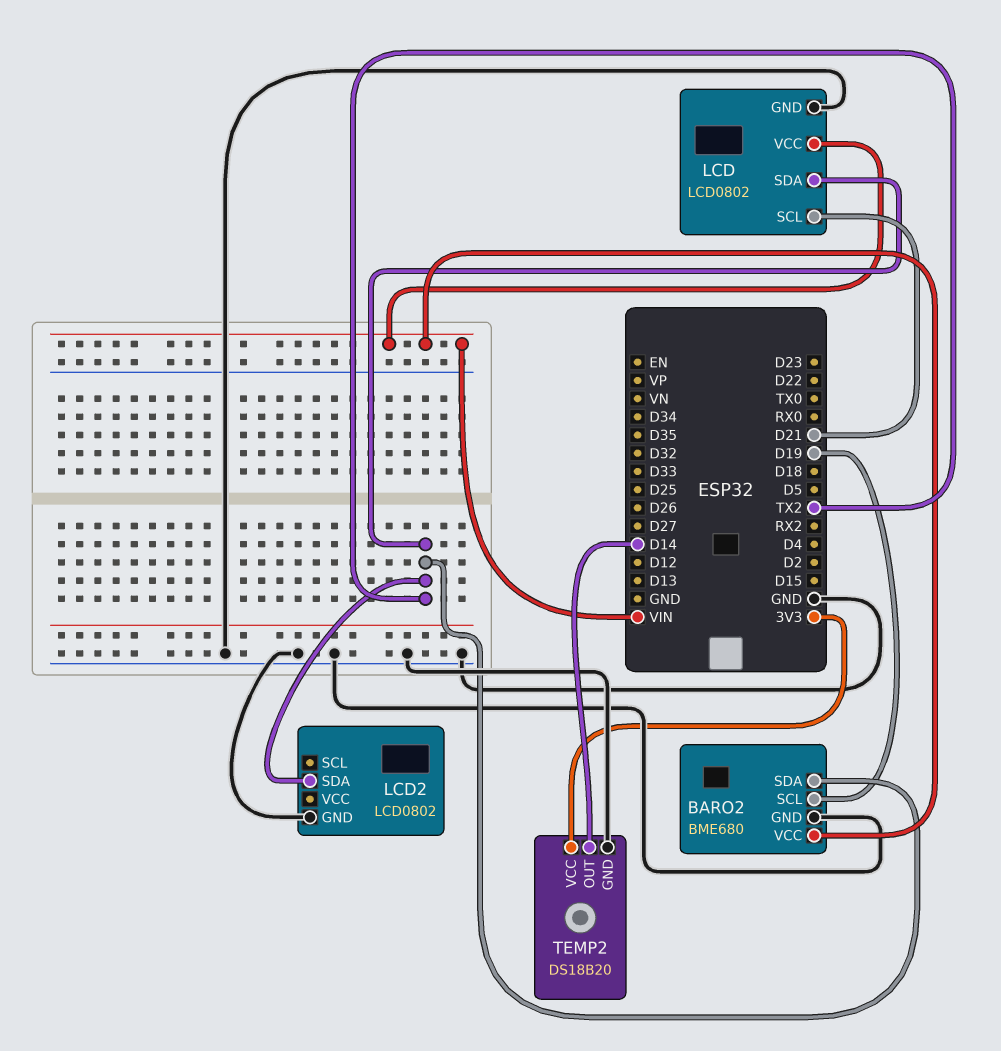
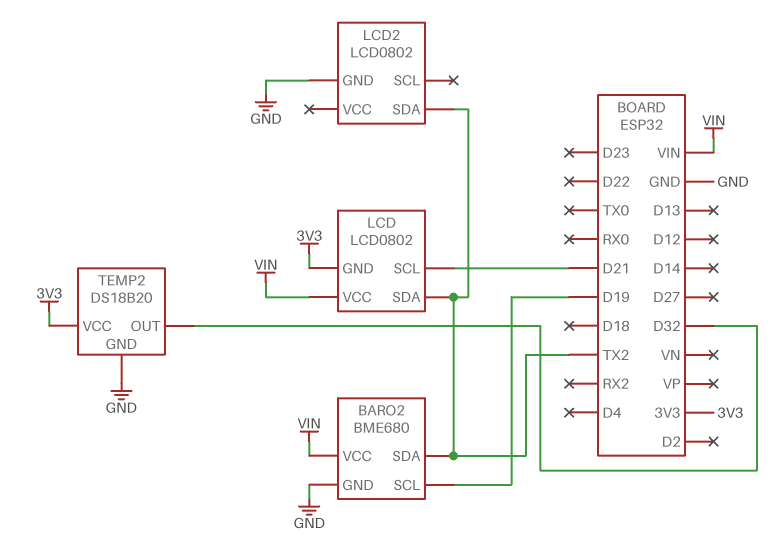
LCD pin GND: GND -> 3V3
TEMP2 pin OUT: D14 -> D32

